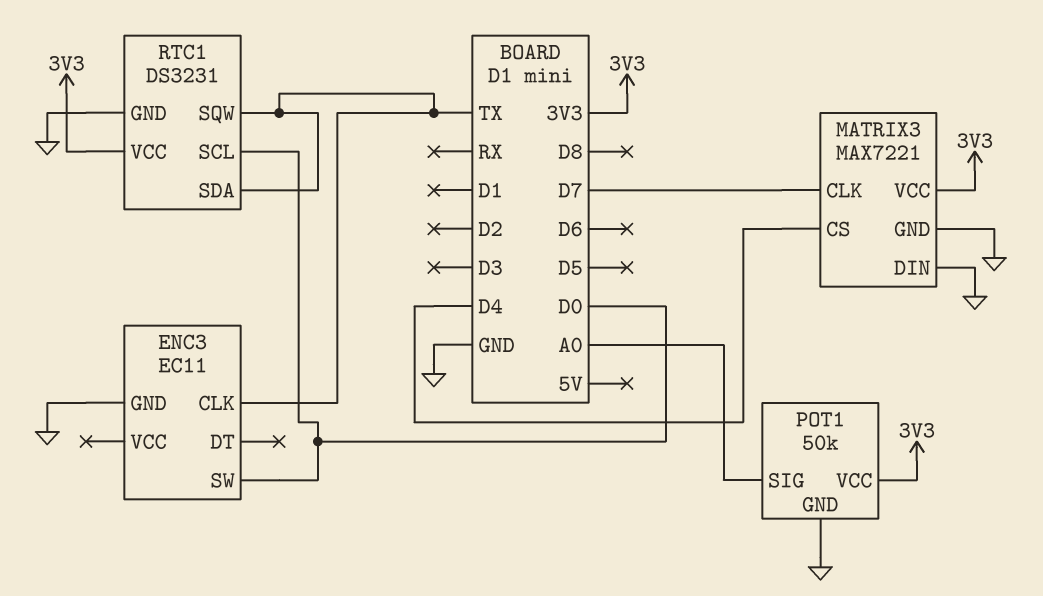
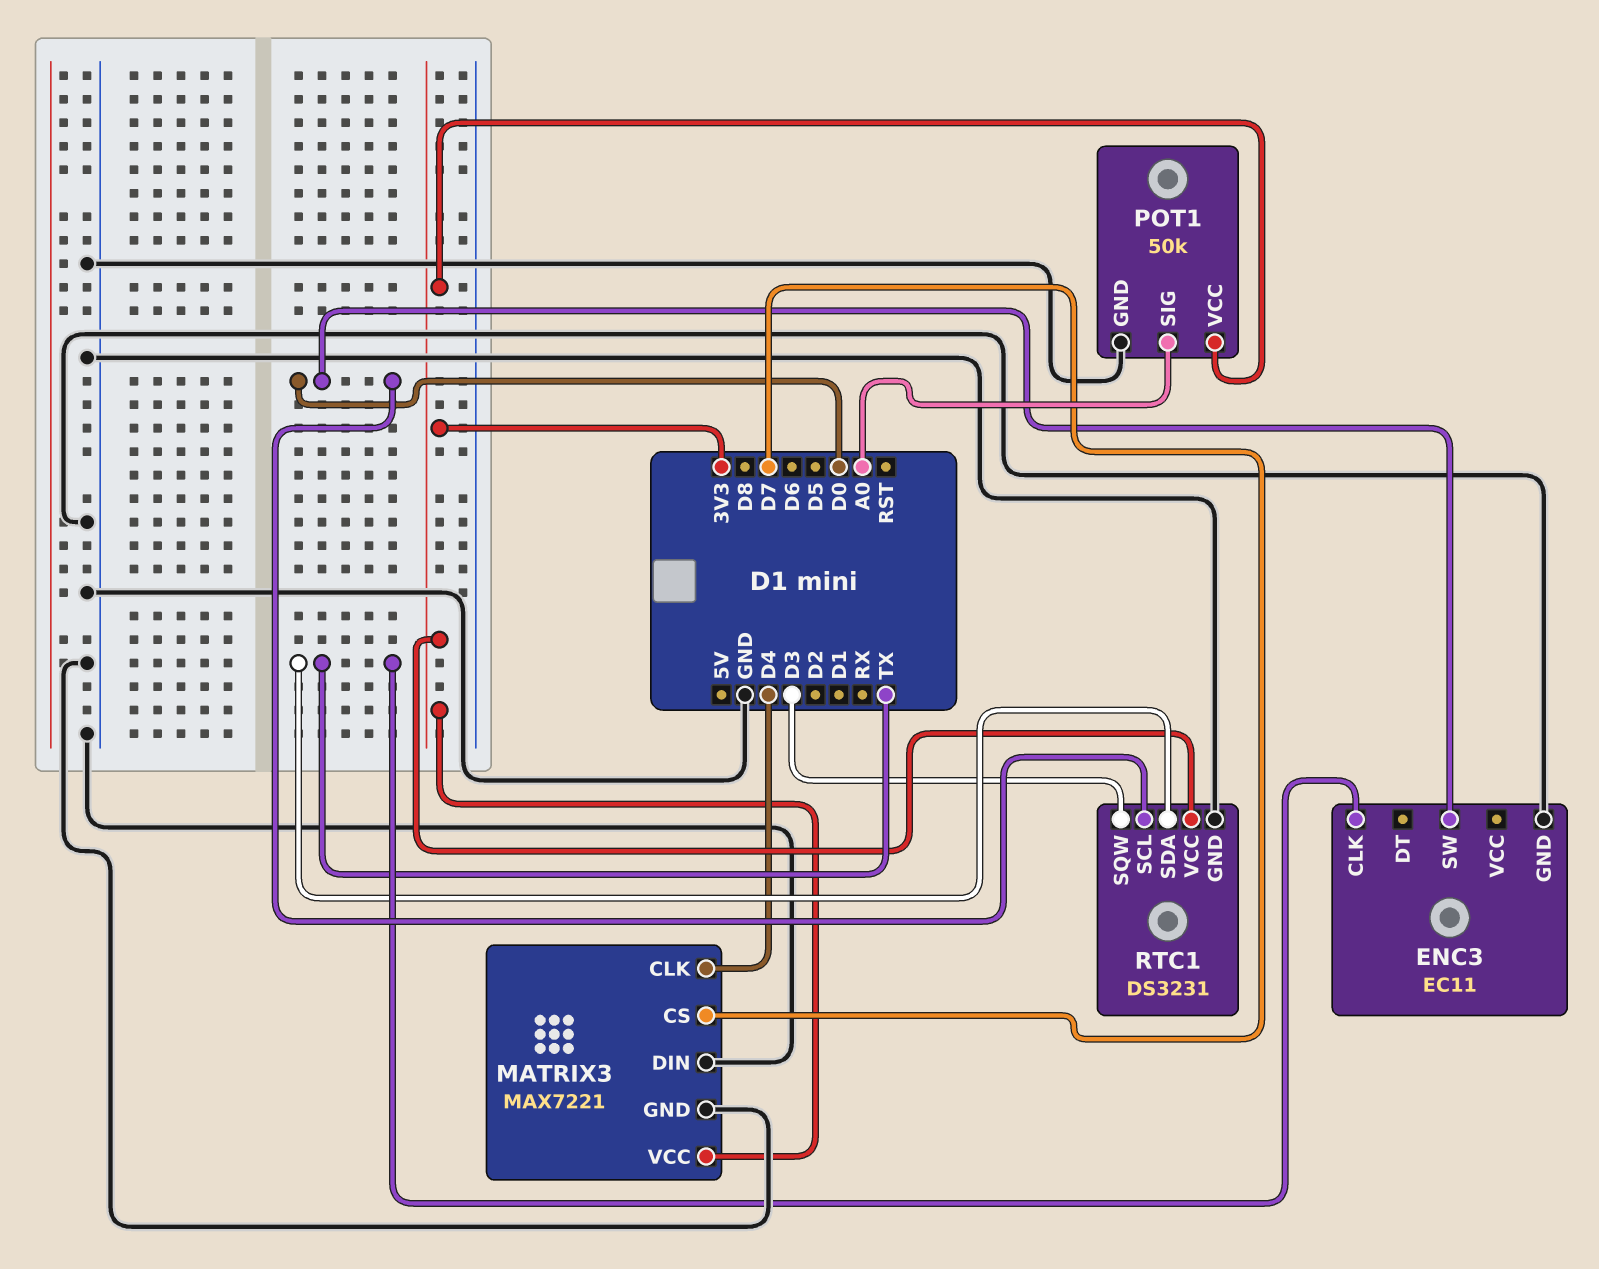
MATRIX3 pin CLK: D7 -> D4
MATRIX3 pin CS: D4 -> D7
RTC1 pin SQW: TX -> D3

